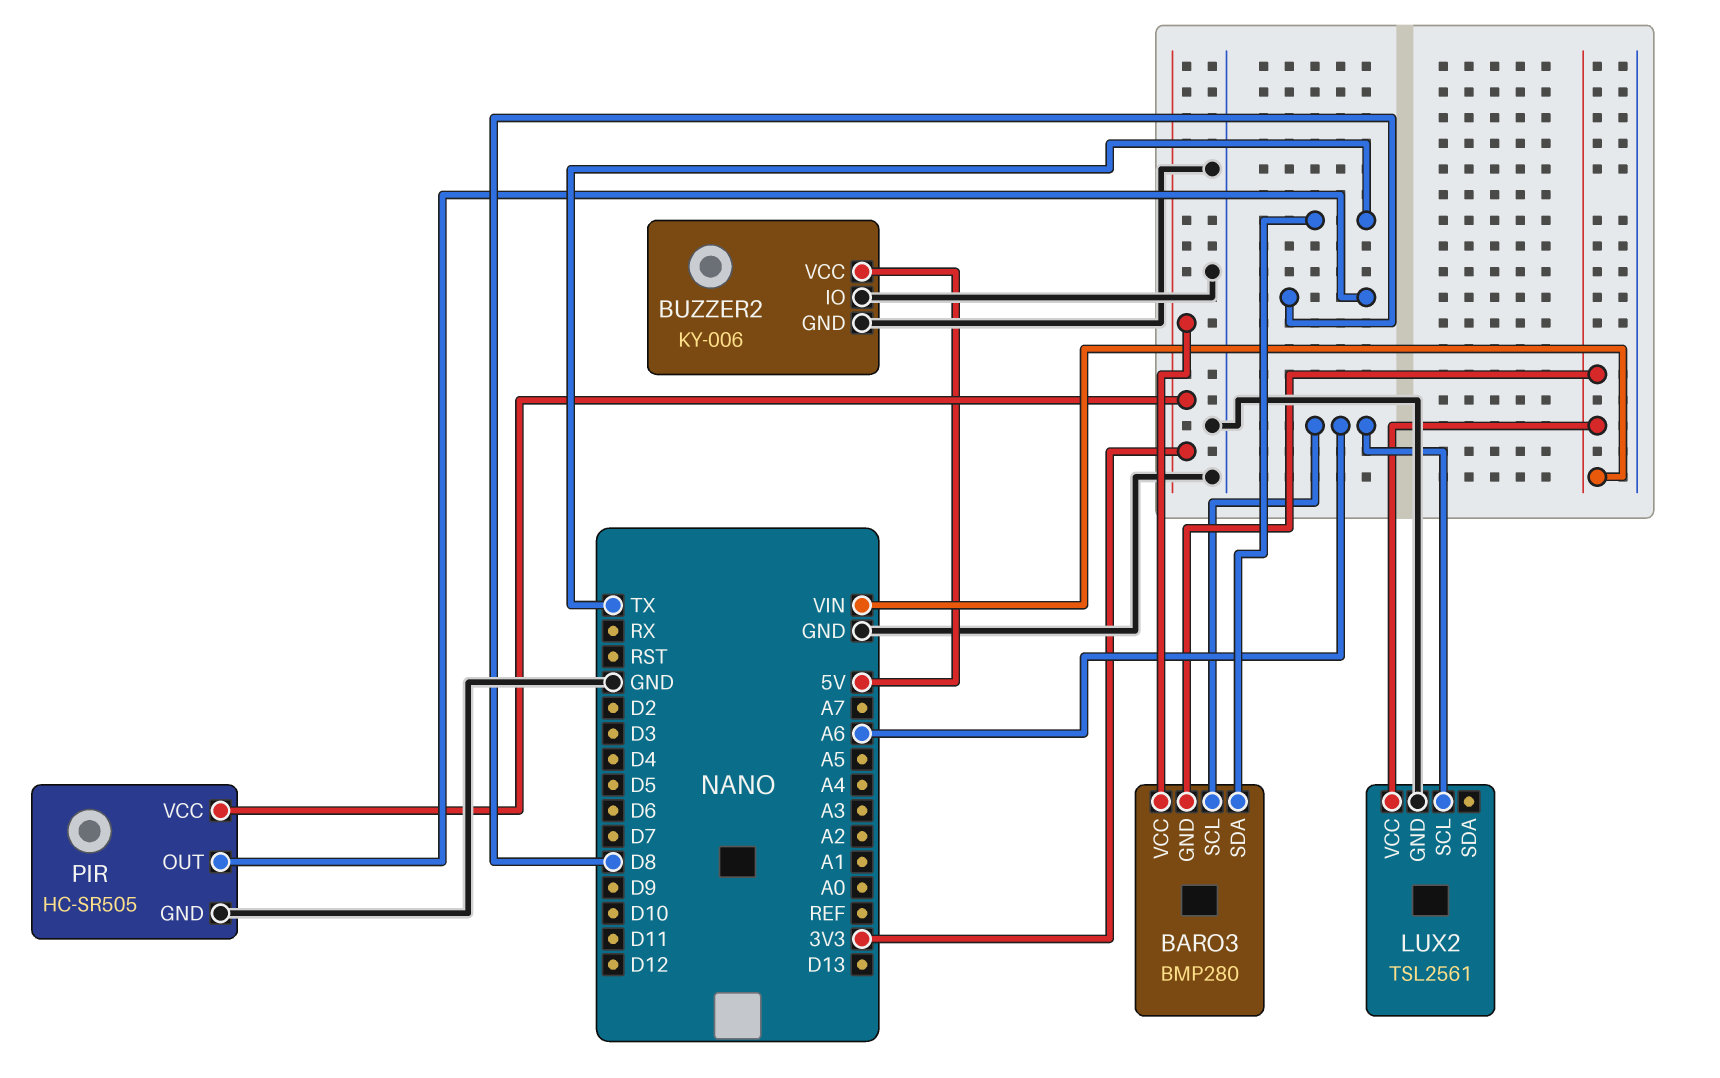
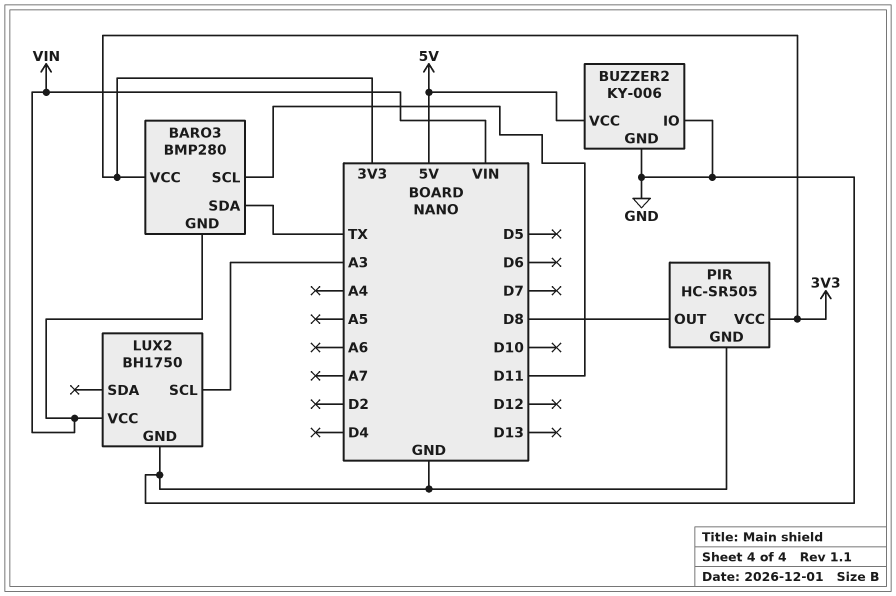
BARO3 pin SCL: A6 -> D11
LUX2: TSL2561 -> BH1750
LUX2 pin SCL: A6 -> A3

